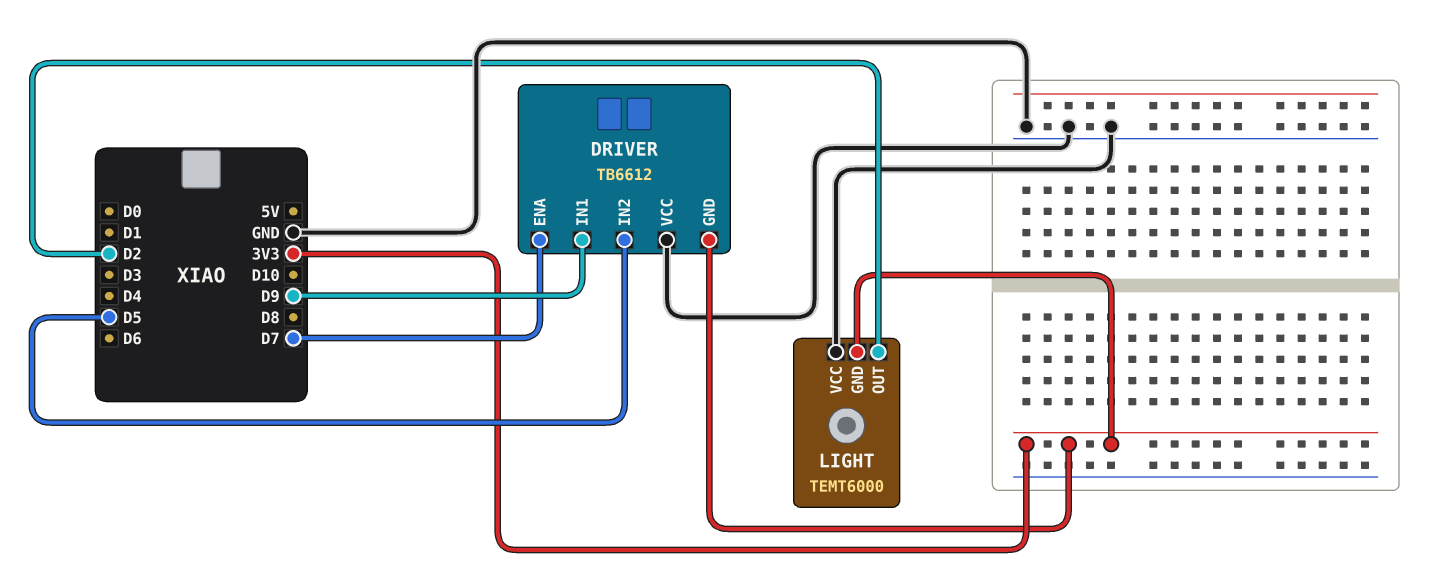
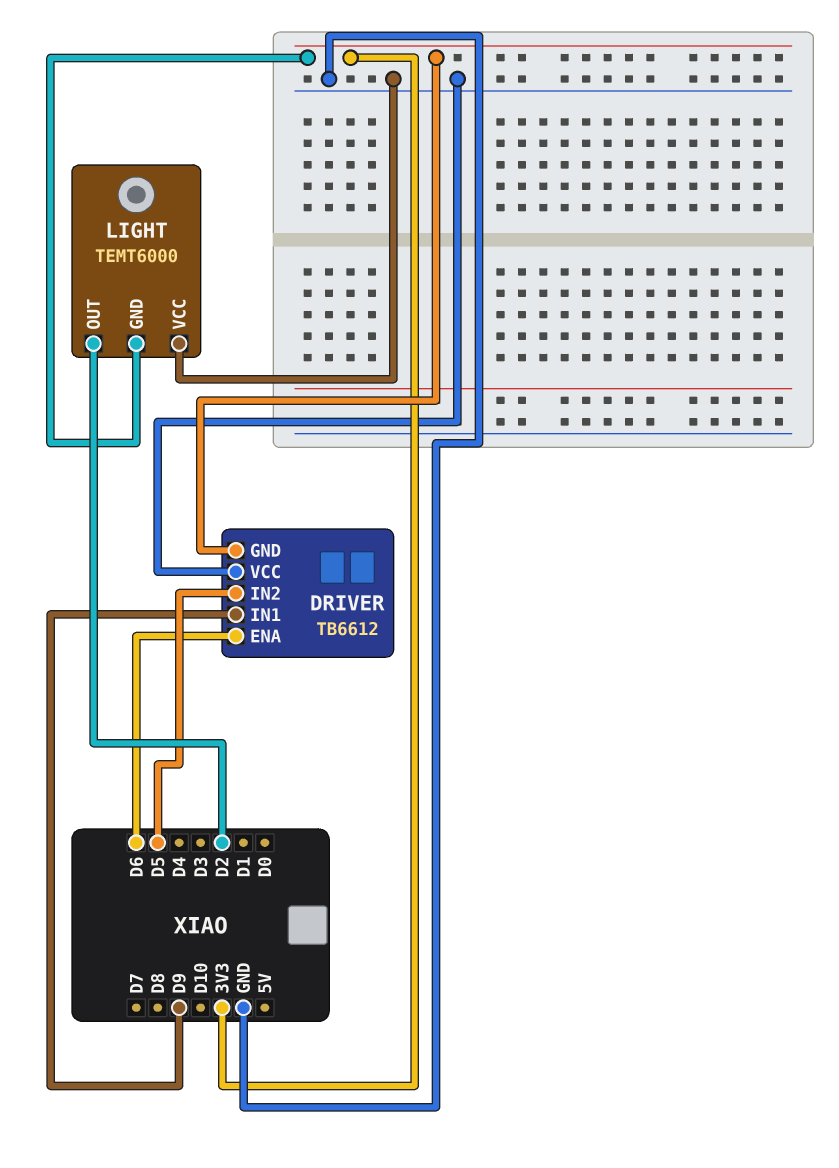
DRIVER pin ENA: D7 -> D6

